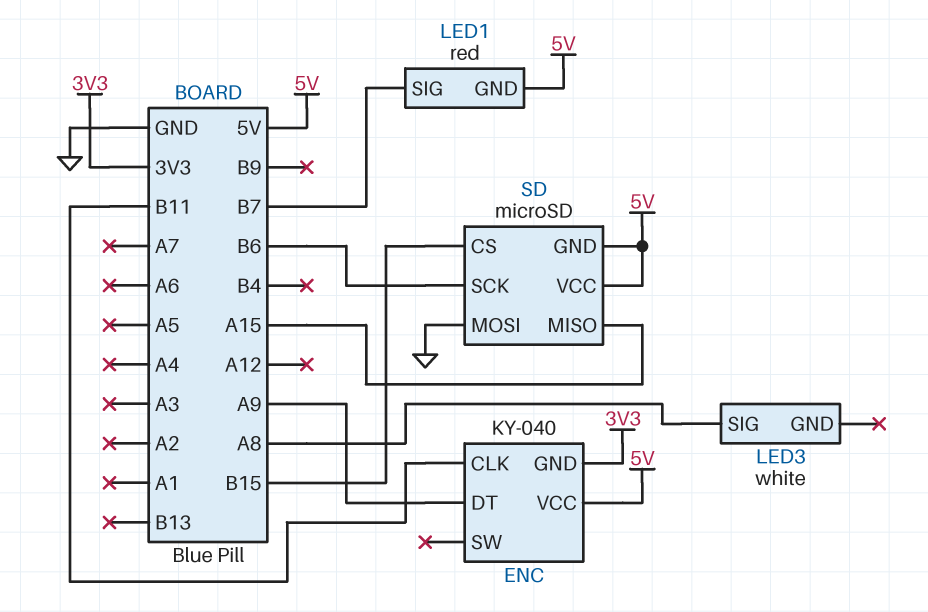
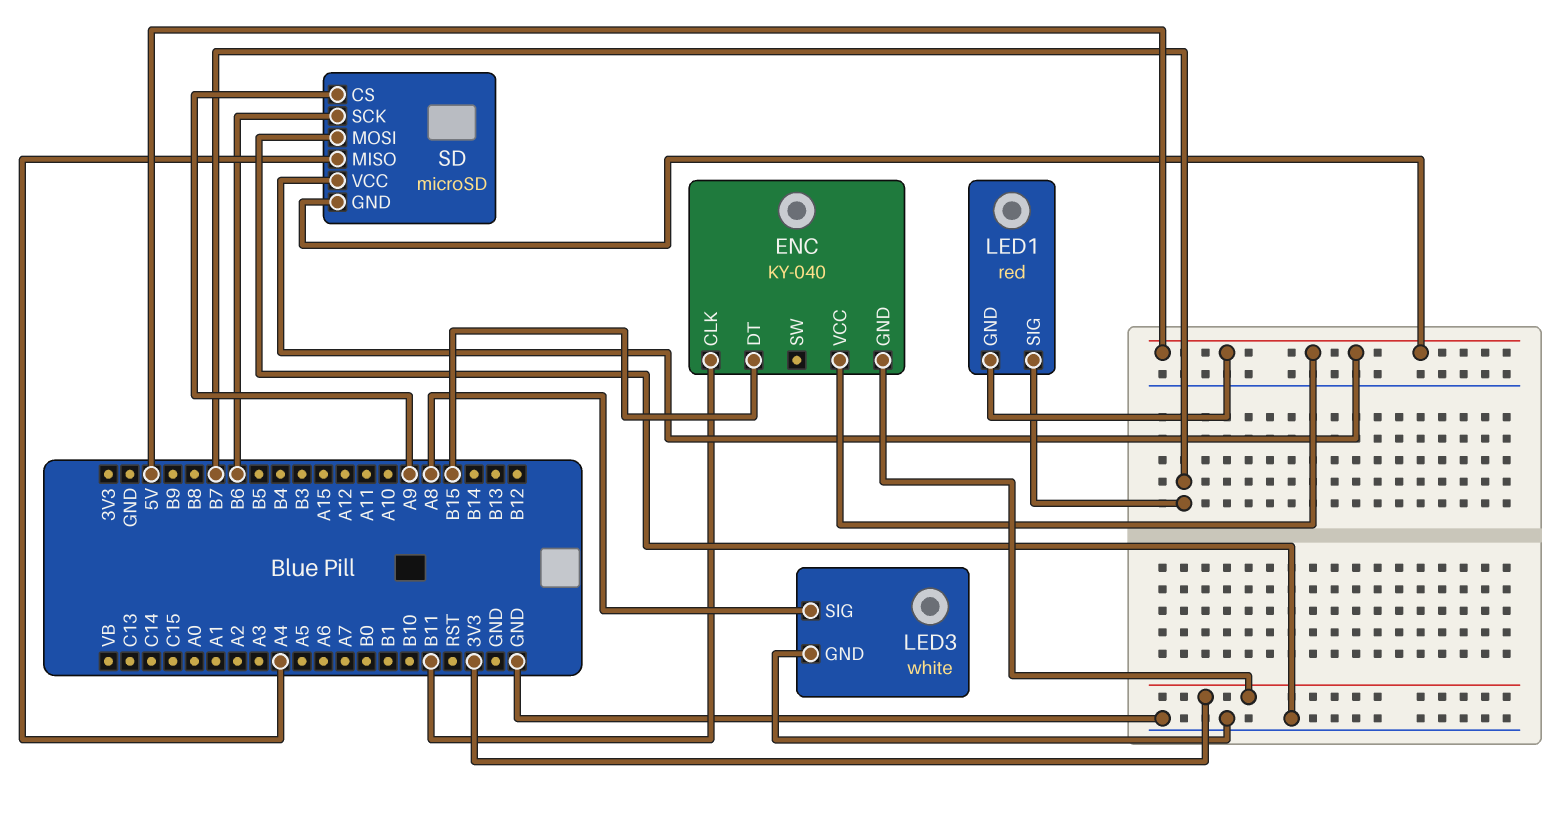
ENC pin DT: A9 -> B15
LED3 pin GND: none -> GND
SD pin CS: B15 -> A9
SD pin MISO: A15 -> A4

